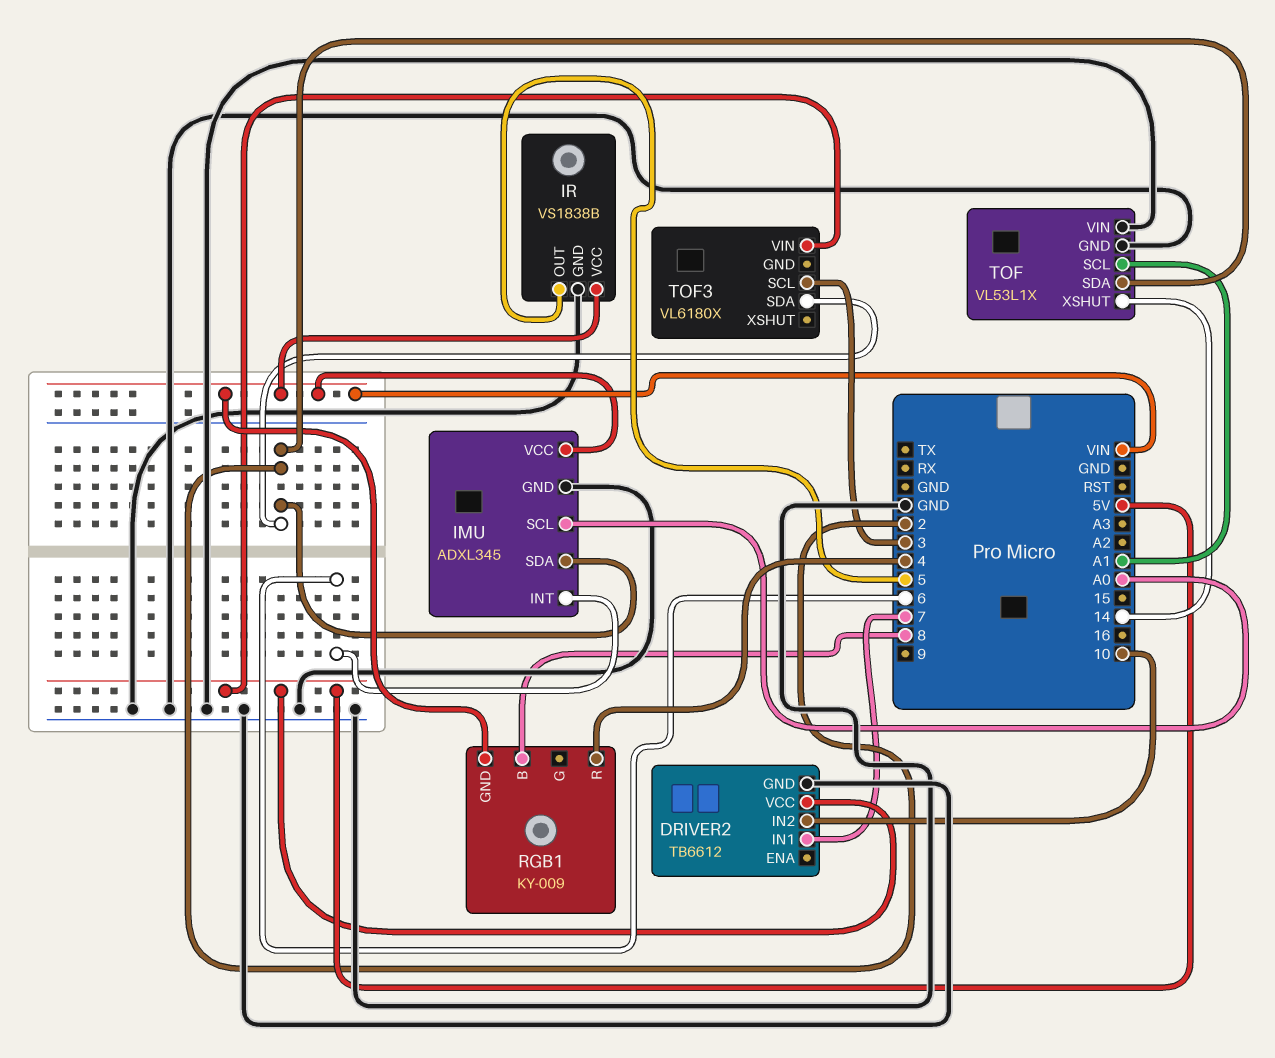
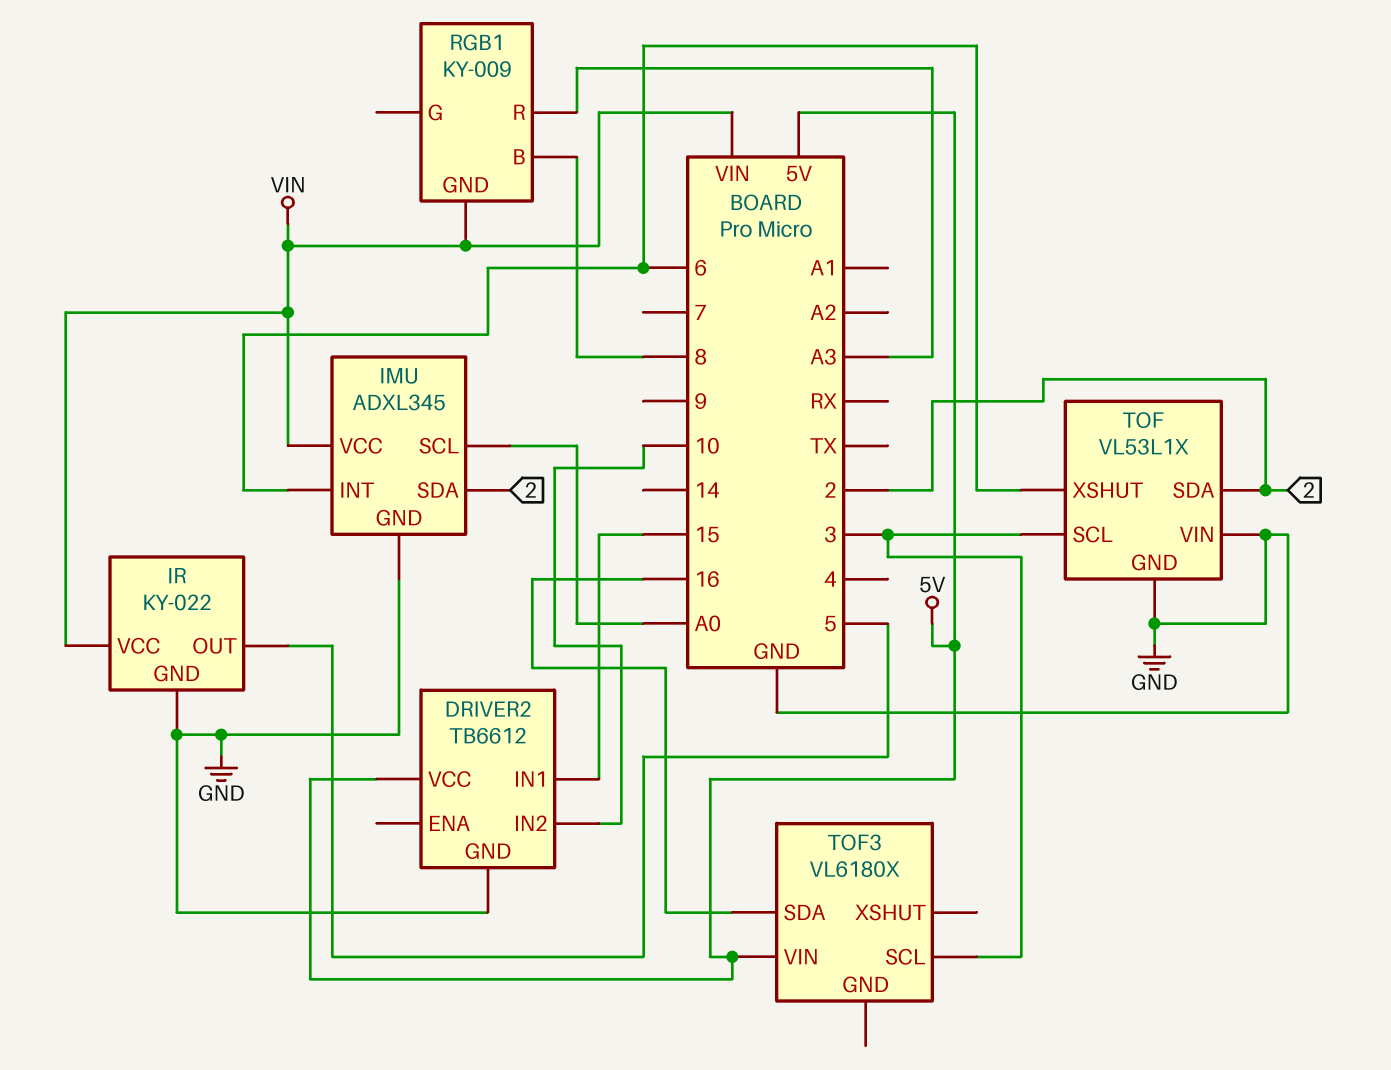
DRIVER2 pin IN1: 7 -> 15
IR: VS1838B -> KY-022
RGB1 pin R: 4 -> A3
TOF pin SCL: A1 -> 3
TOF pin XSHUT: 14 -> 6
TOF3 pin SDA: 2 -> 16

